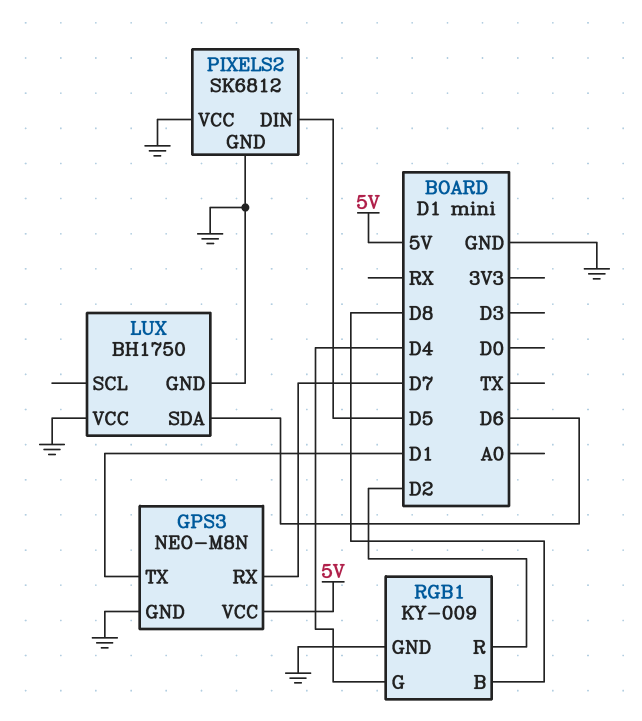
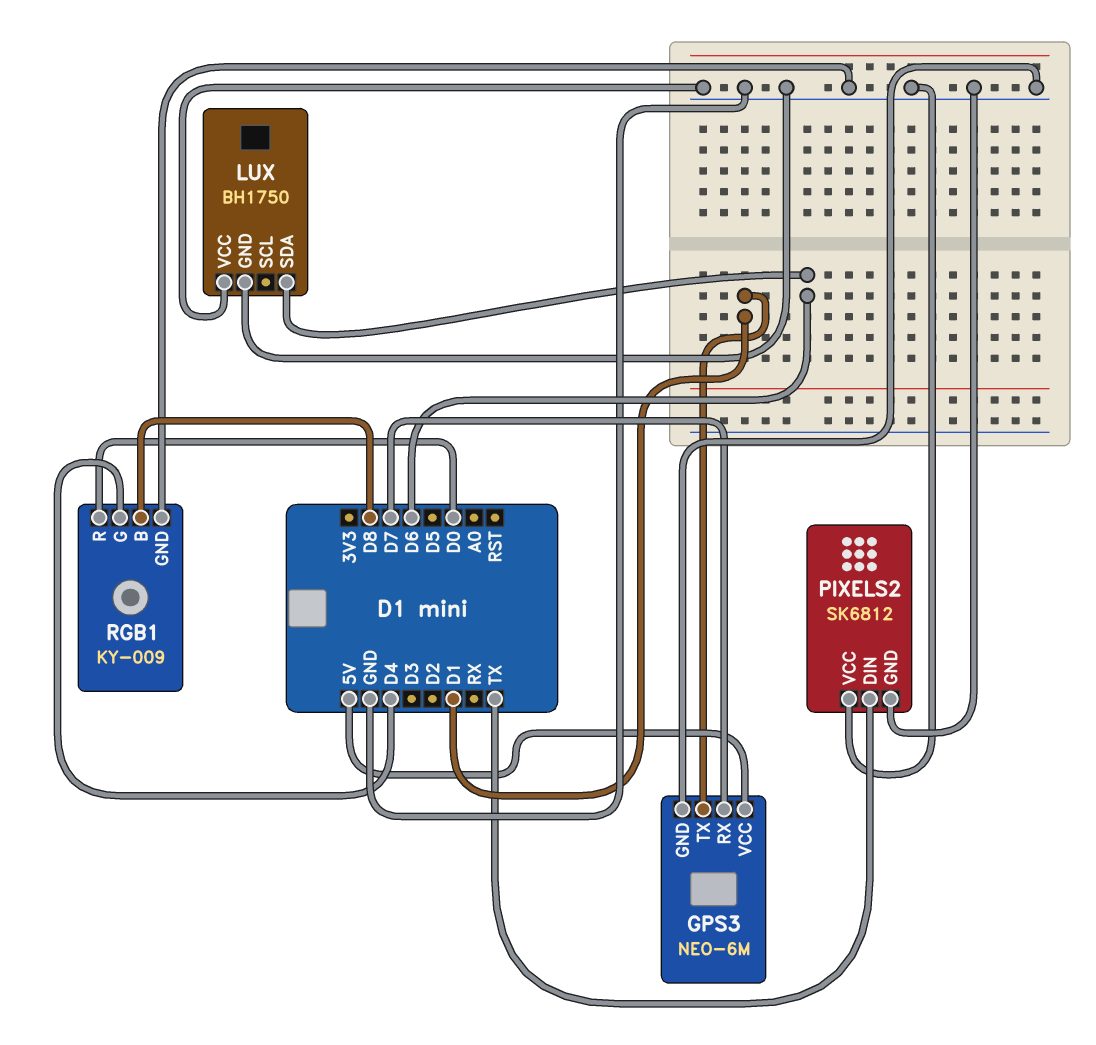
GPS3: NEO-M8N -> NEO-6M
PIXELS2 pin DIN: D5 -> TX
RGB1 pin R: D2 -> D0

